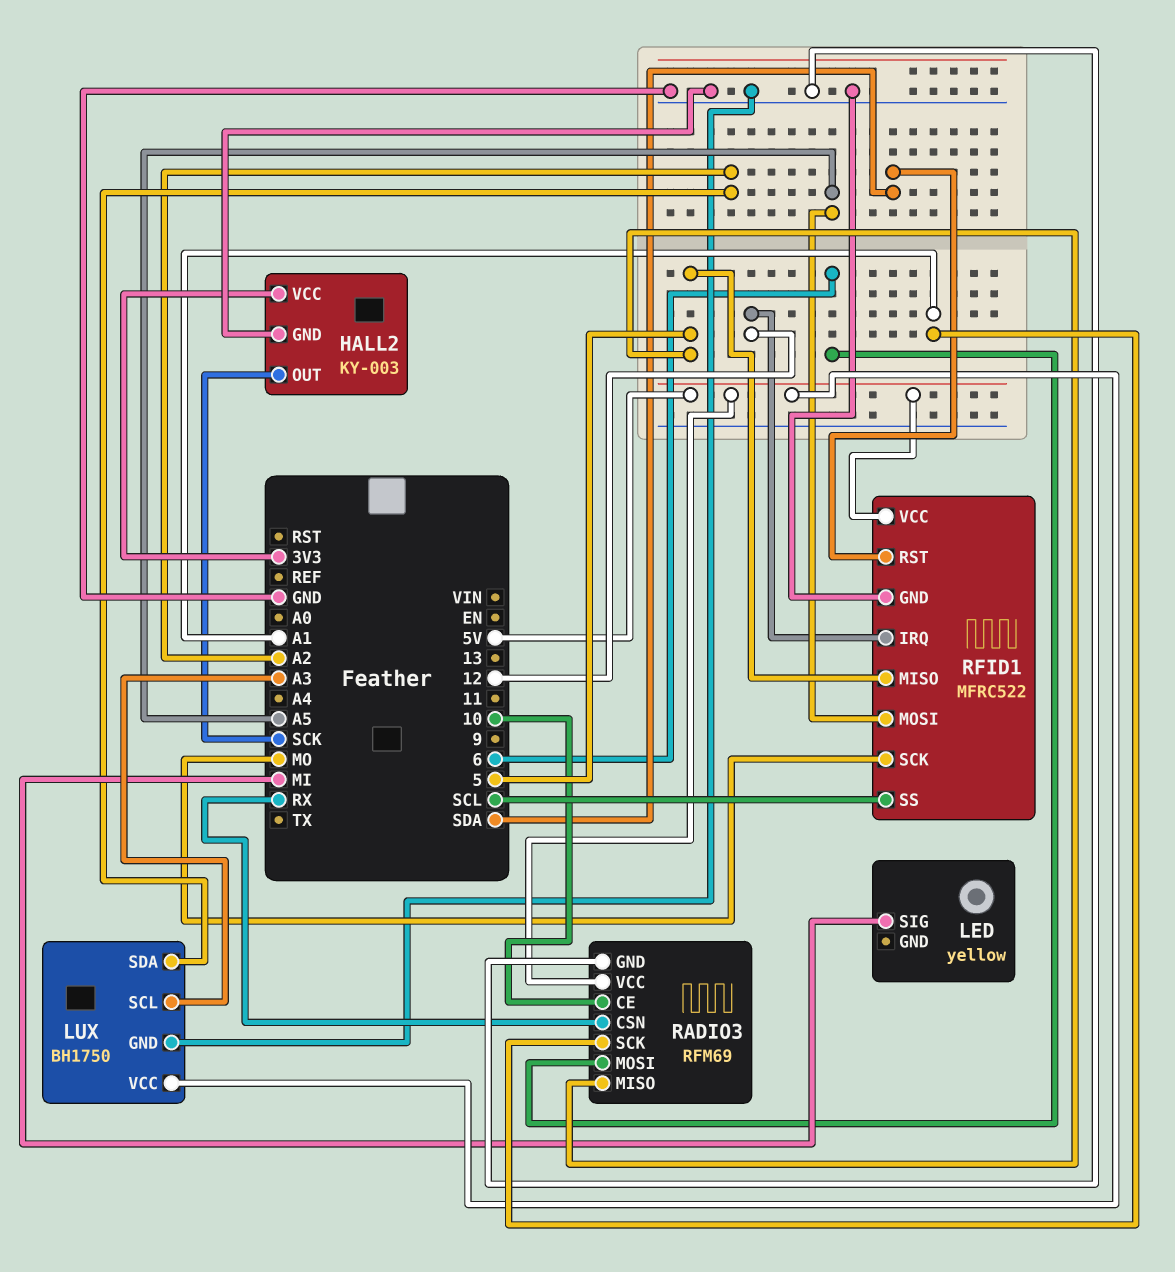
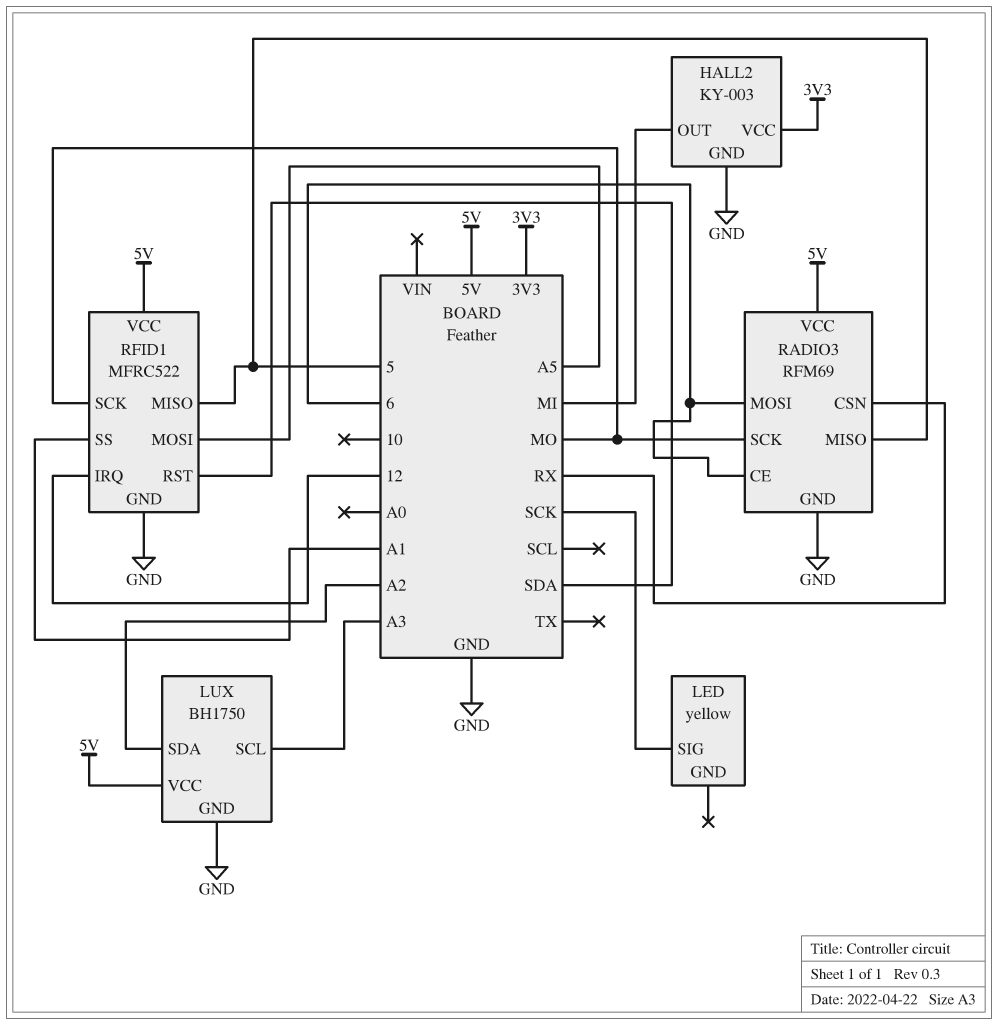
HALL2 pin OUT: SCK -> MI
LED pin SIG: MI -> SCK
RADIO3 pin CE: 10 -> 6
RADIO3 pin SCK: A1 -> MO
RFID1 pin SS: SCL -> A1

